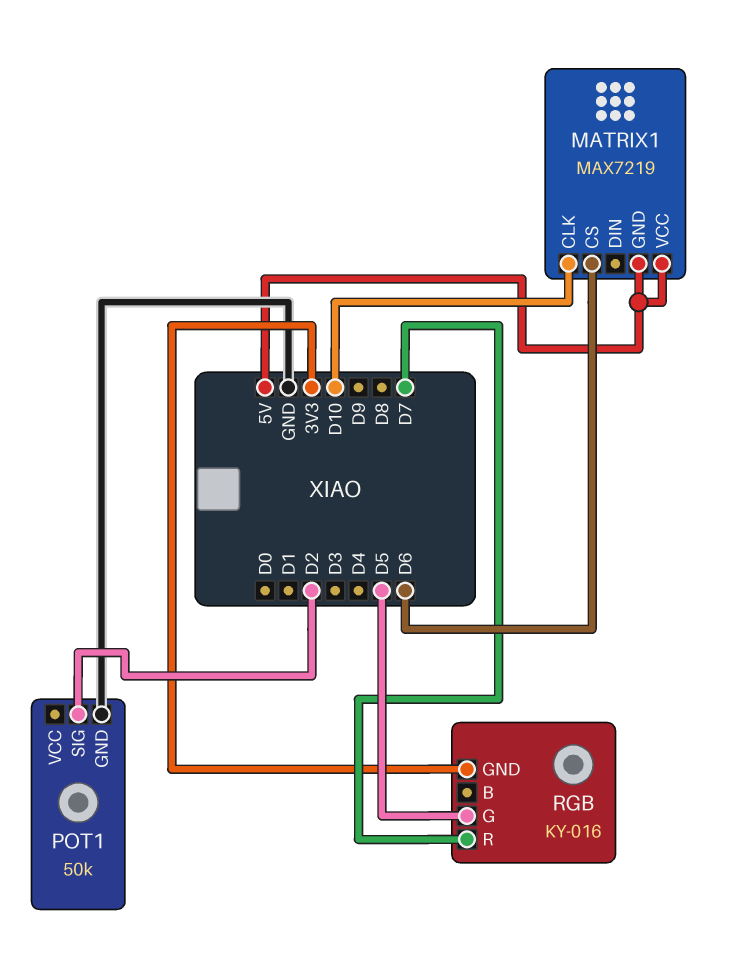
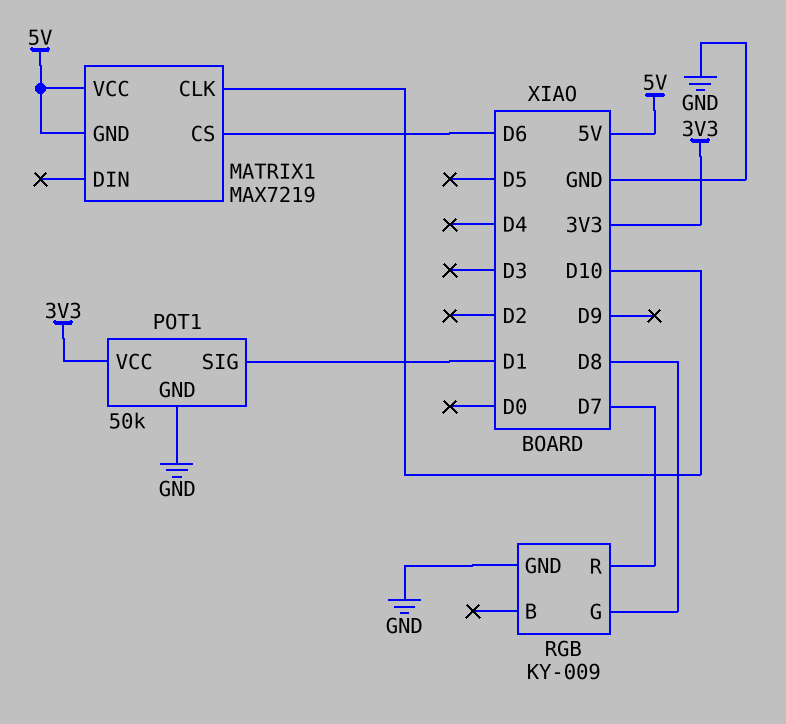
POT1 pin SIG: D2 -> D1
POT1 pin VCC: none -> 3V3
RGB: KY-016 -> KY-009
RGB pin G: D5 -> D8
RGB pin GND: 3V3 -> GND

